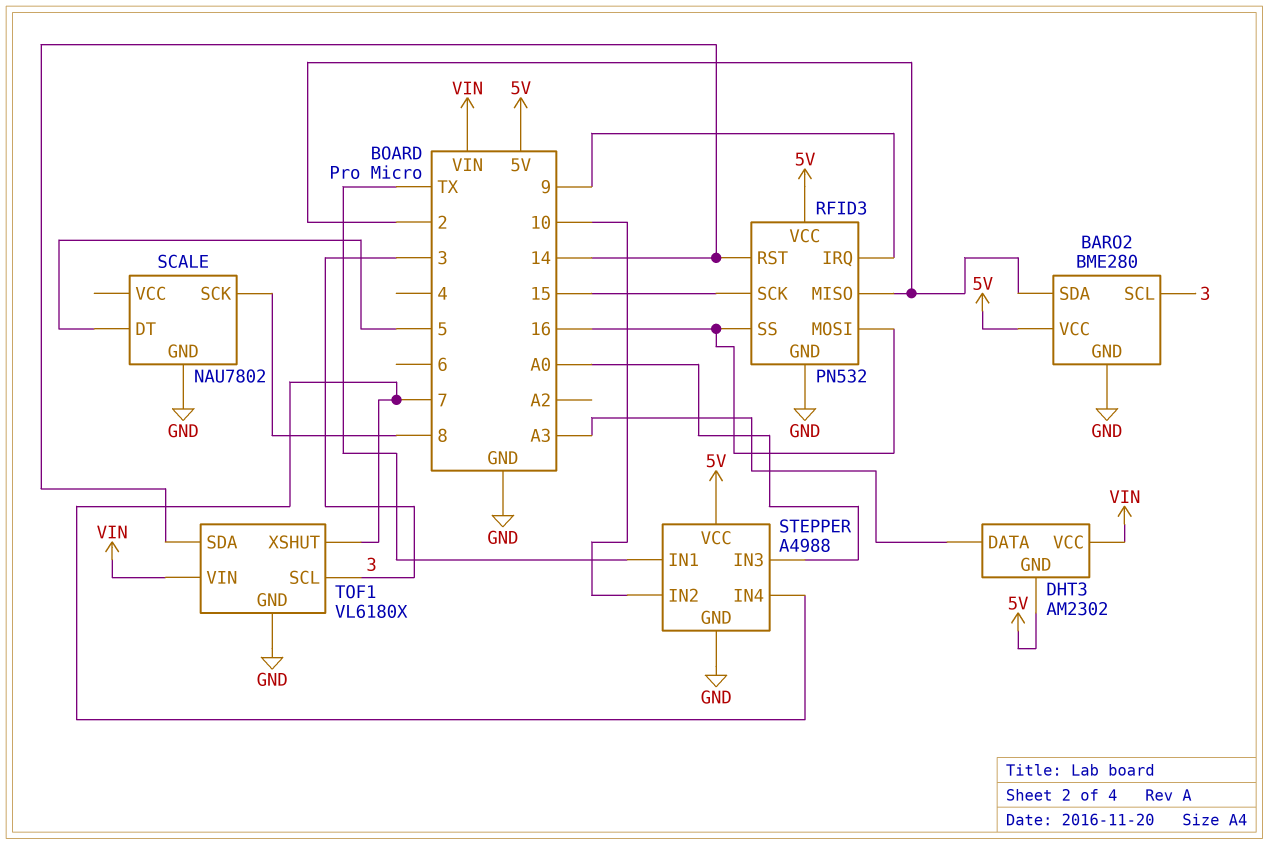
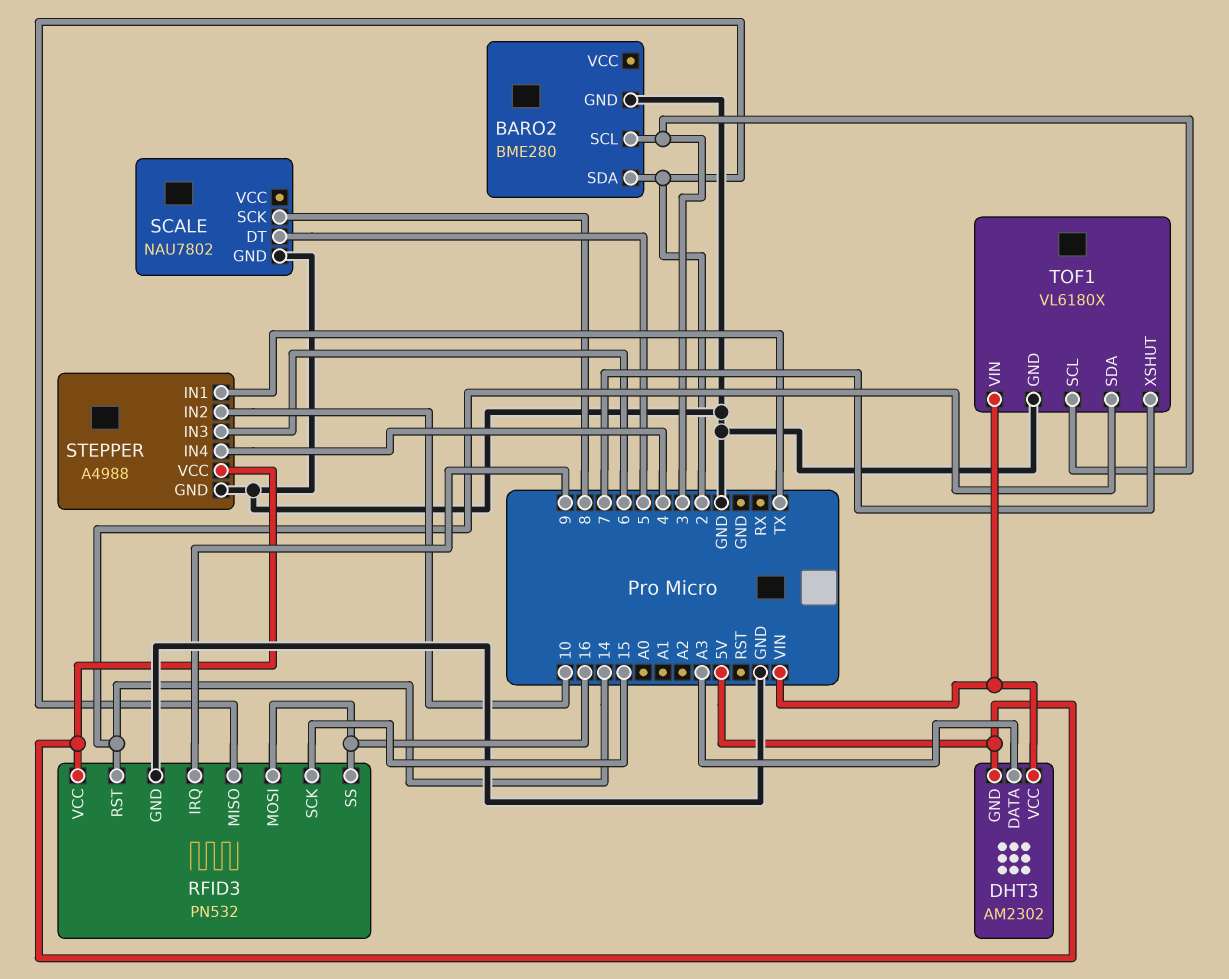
BARO2 pin VCC: 5V -> none
STEPPER pin IN3: A0 -> 6
STEPPER pin IN4: 7 -> 4

